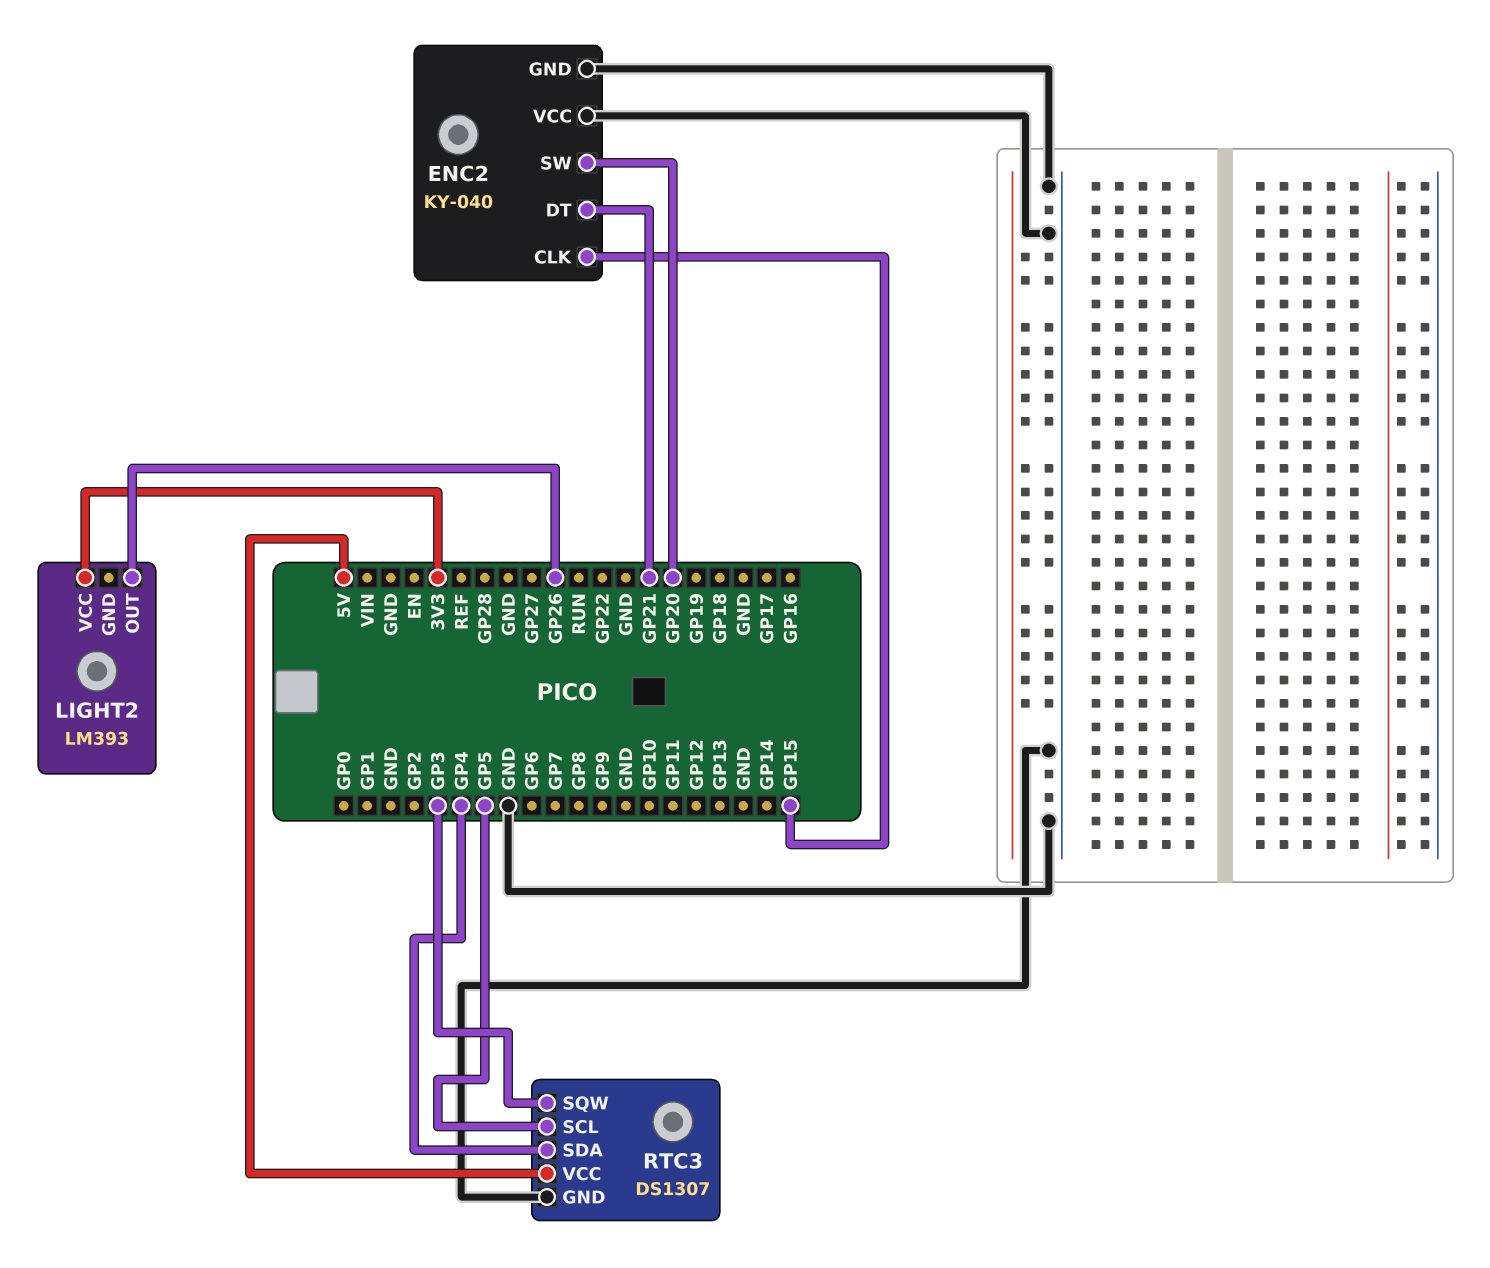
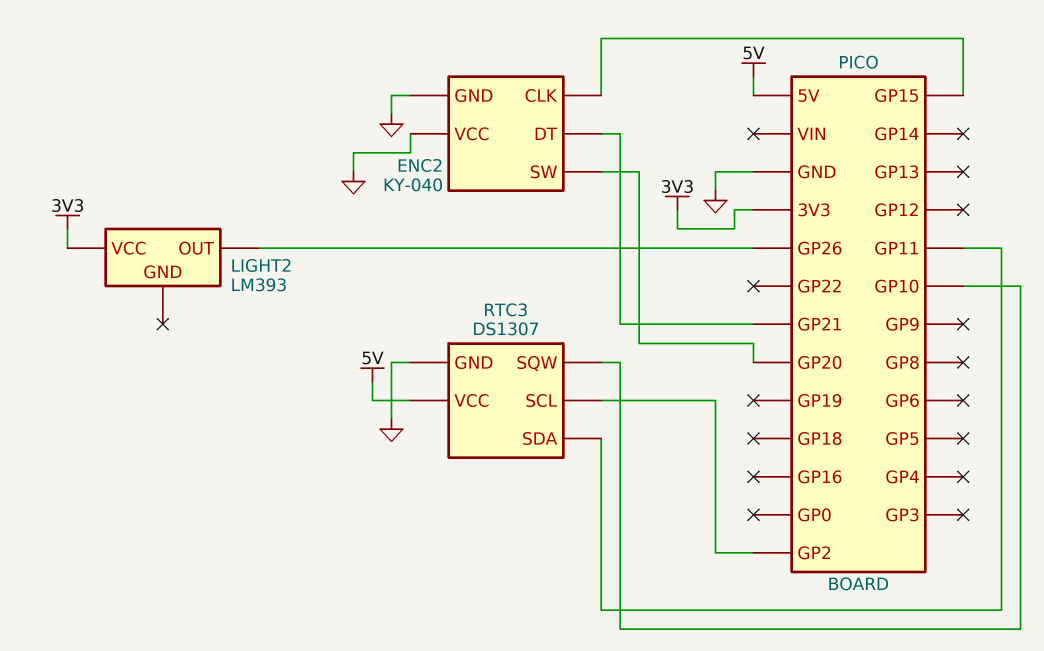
RTC3 pin SCL: GP5 -> GP2
RTC3 pin SDA: GP4 -> GP11
RTC3 pin SQW: GP3 -> GP10

